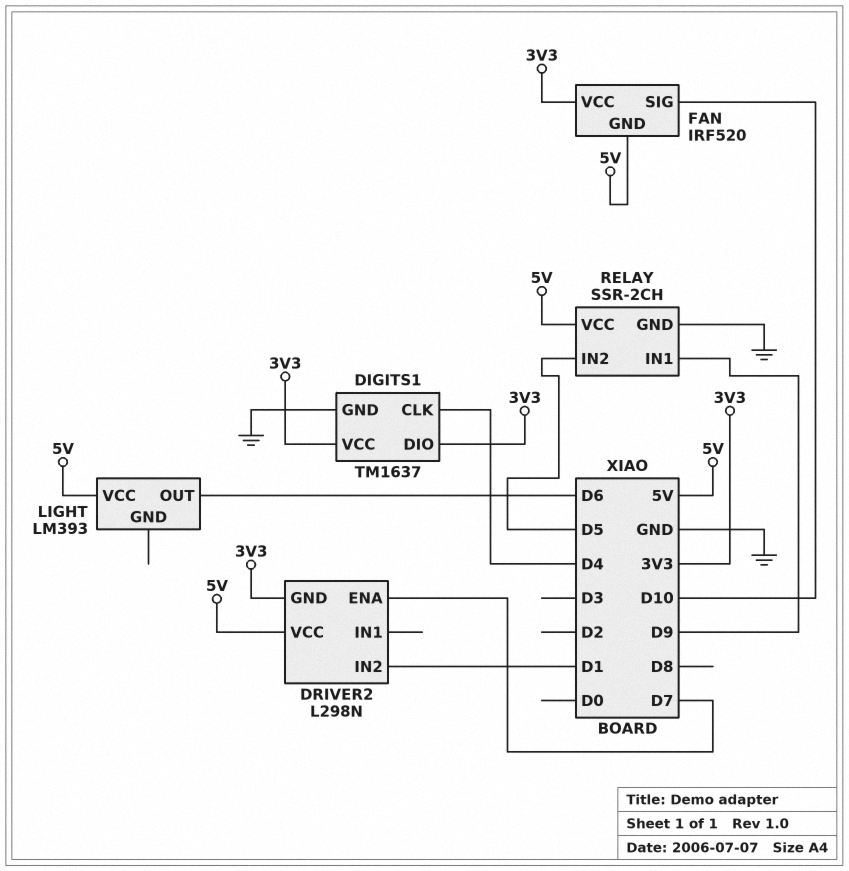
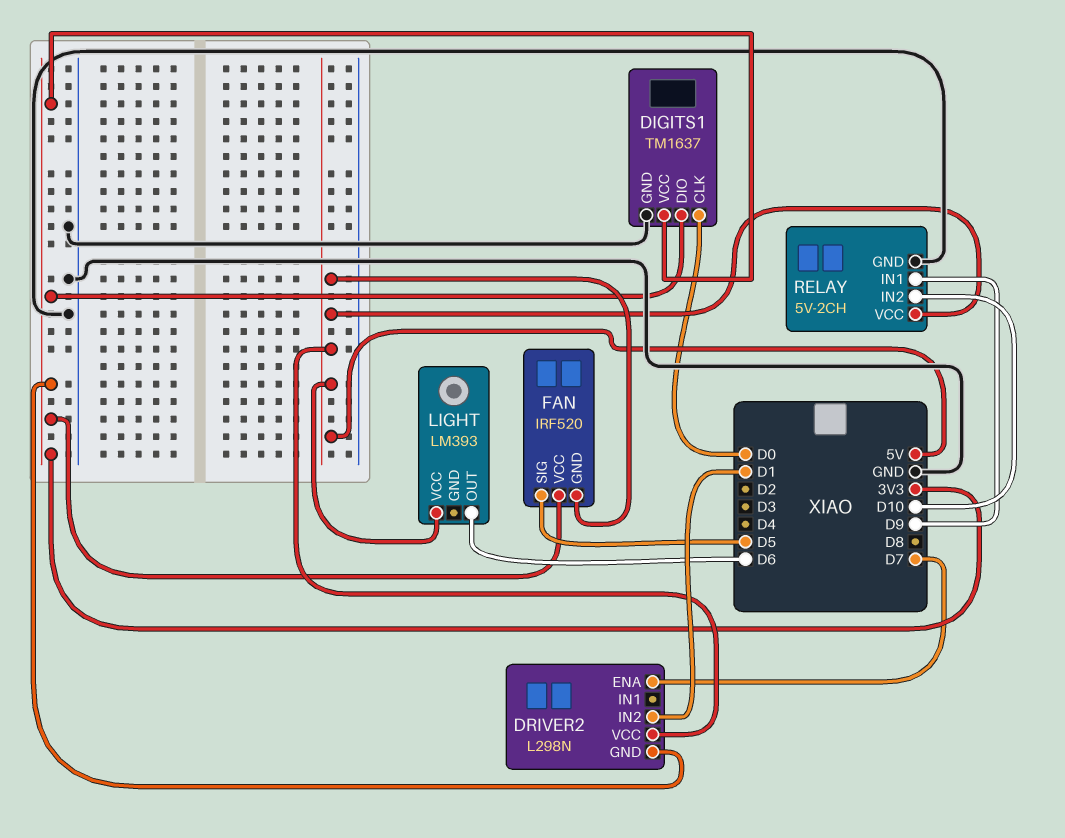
DIGITS1 pin CLK: D4 -> D0
FAN pin SIG: D10 -> D5
RELAY: SSR-2CH -> 5V-2CH
RELAY pin IN2: D5 -> D10

